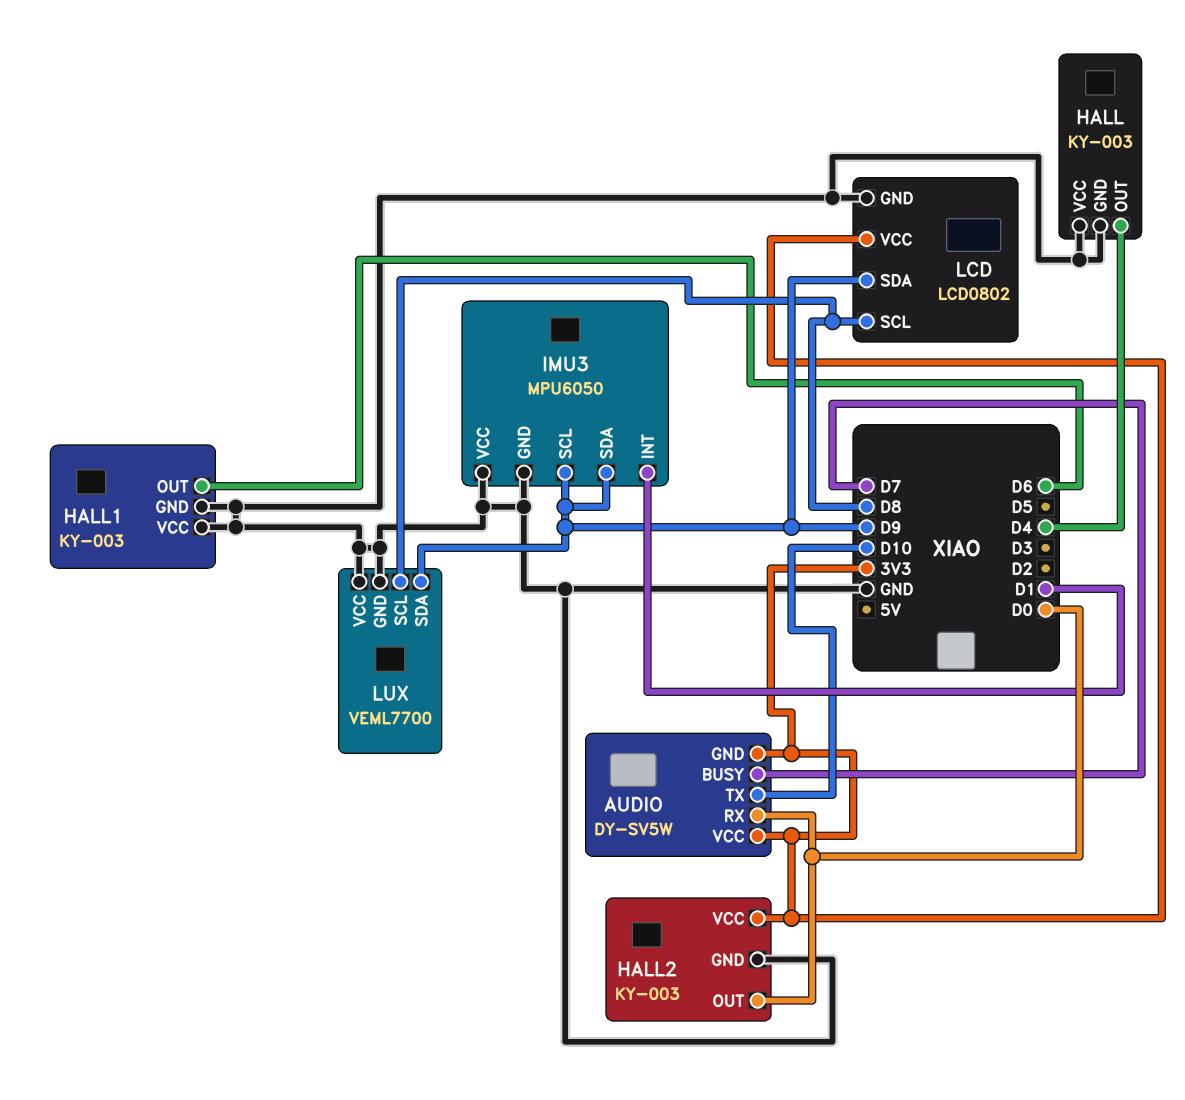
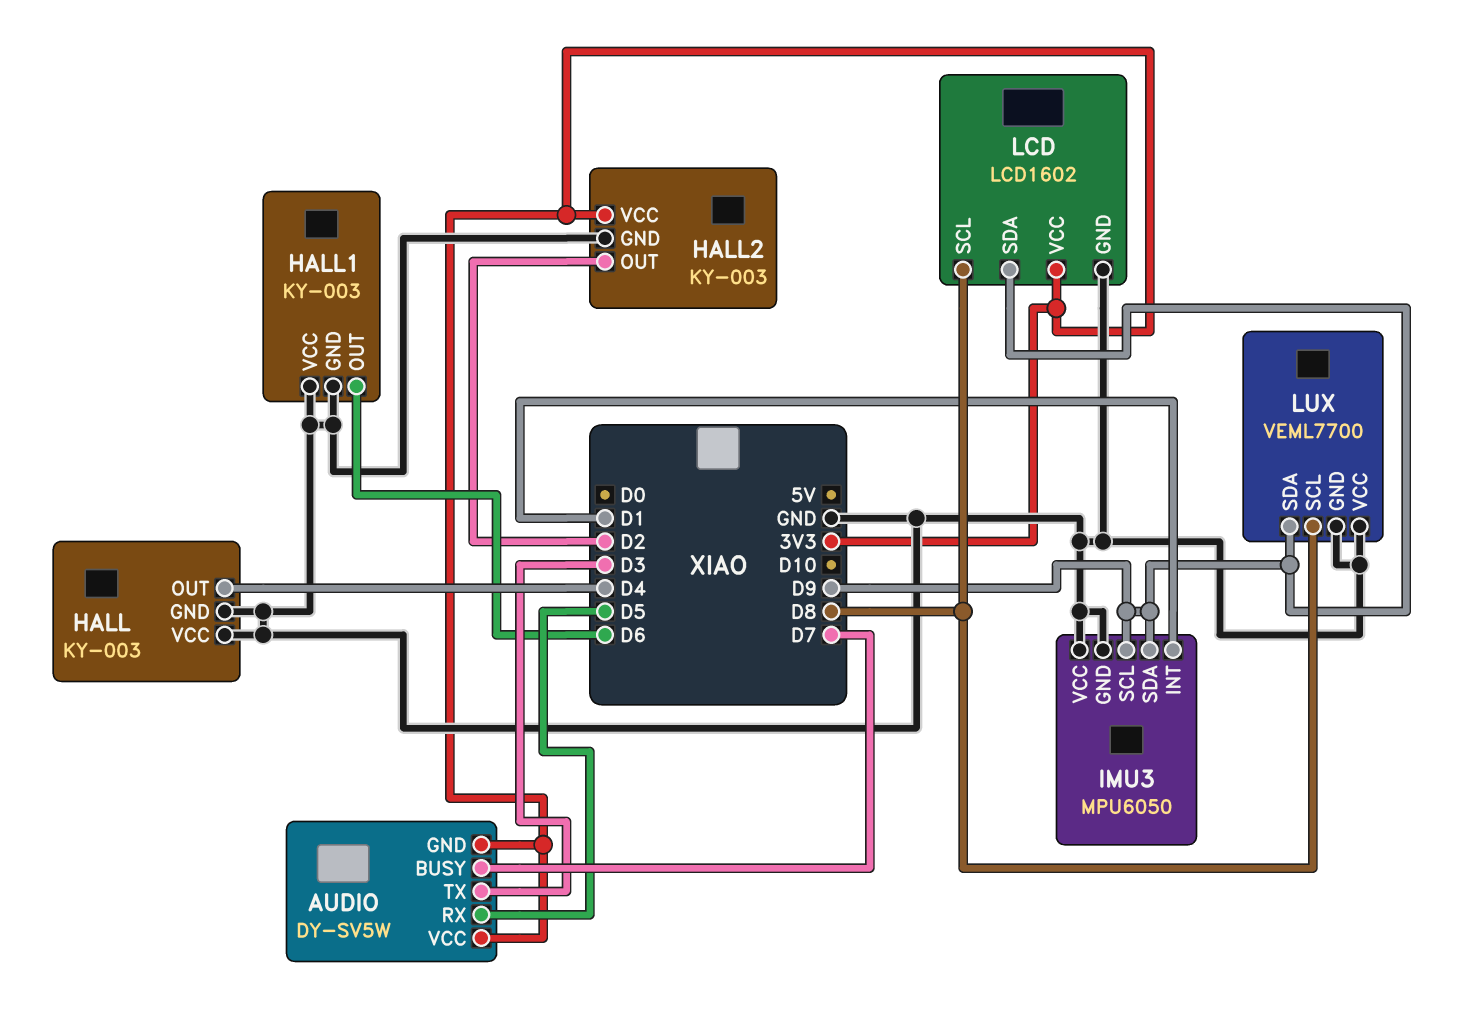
AUDIO pin RX: D0 -> D5
AUDIO pin TX: D10 -> D3
HALL2 pin OUT: D0 -> D2
LCD: LCD0802 -> LCD1602

